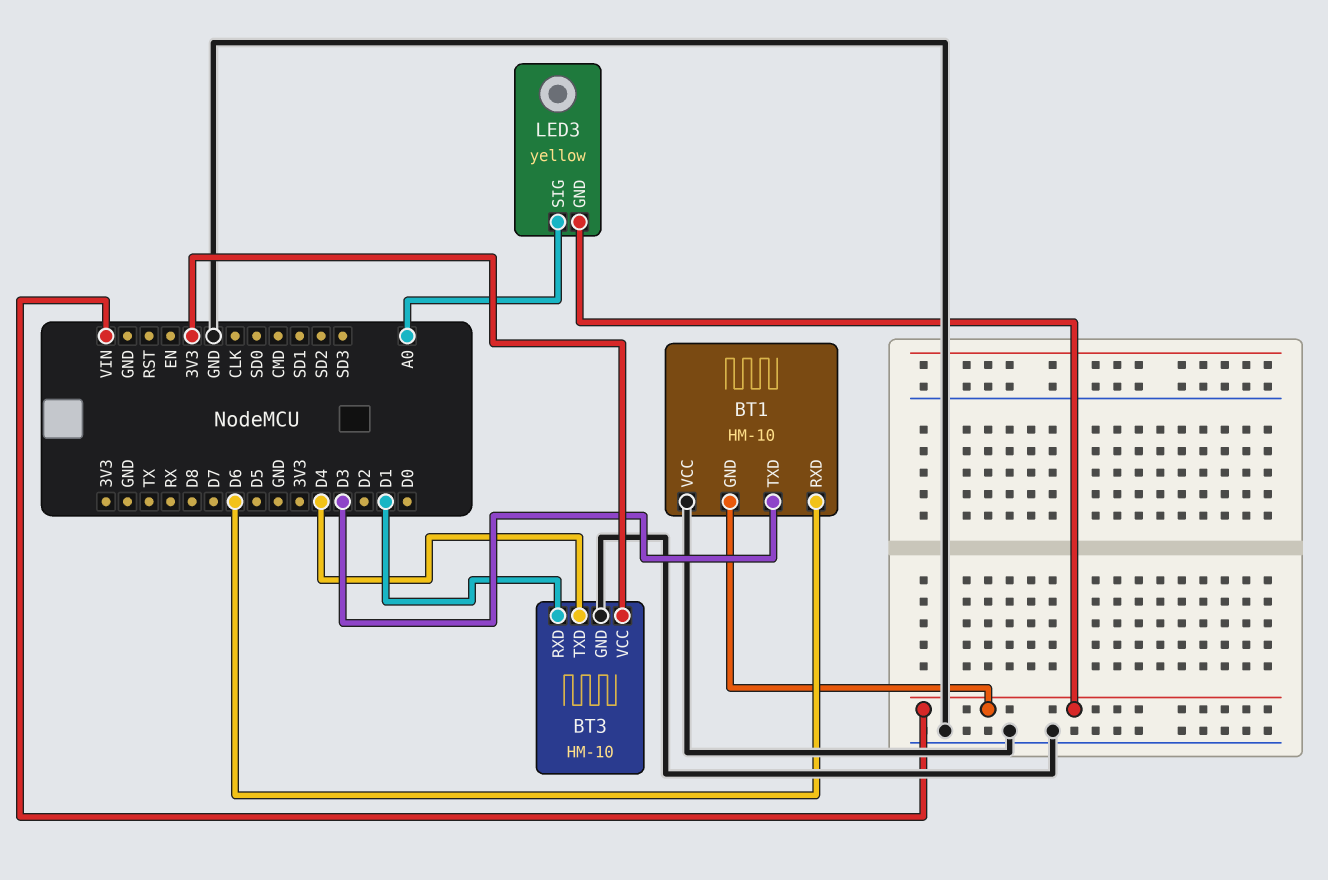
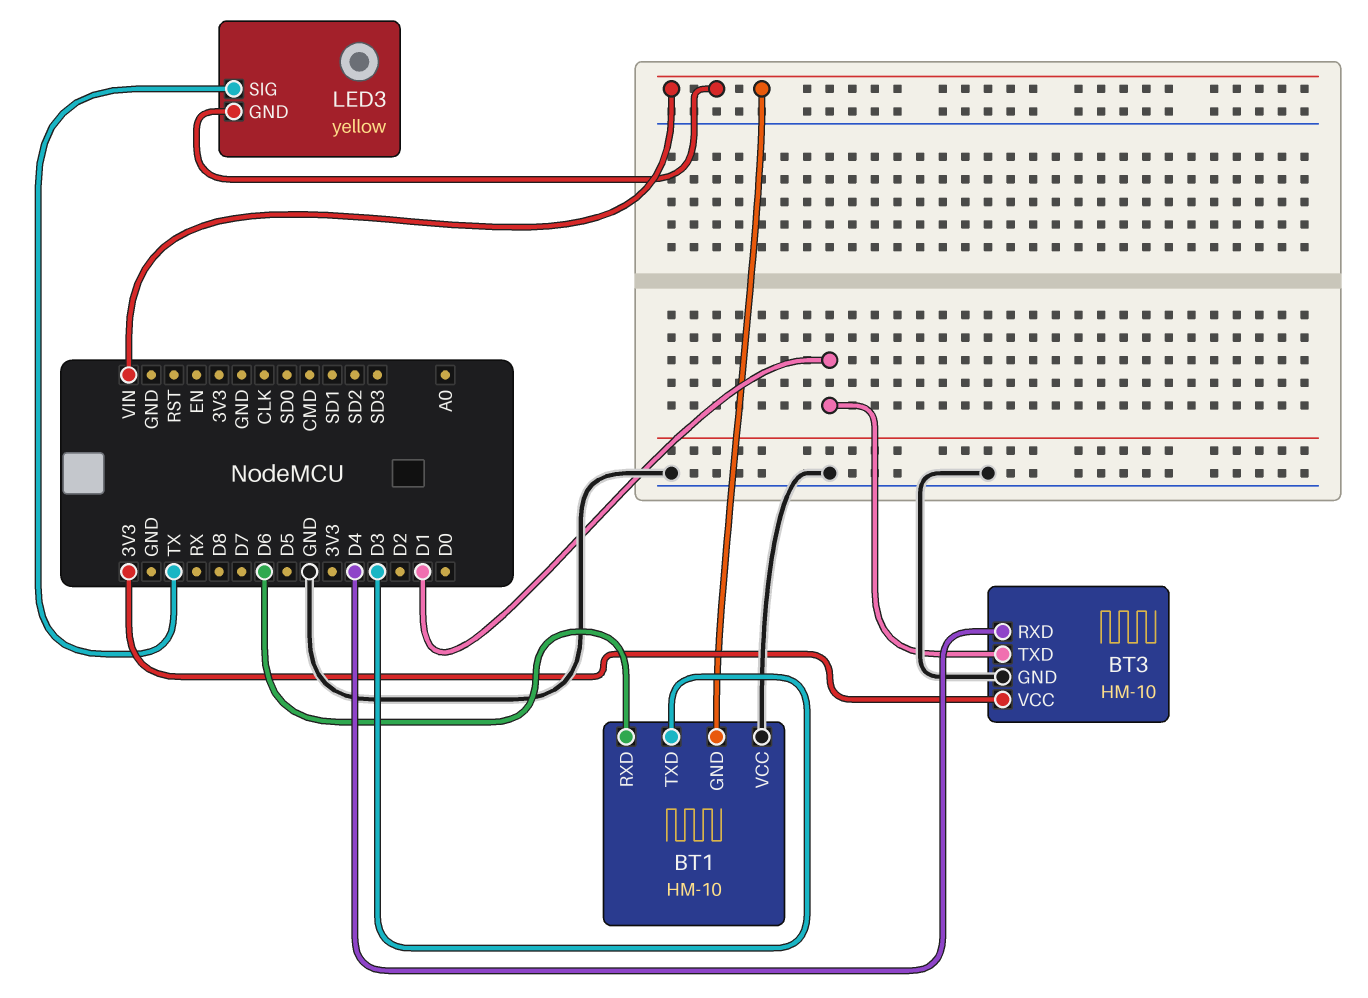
BT3 pin RXD: D1 -> D4
BT3 pin TXD: D4 -> D1
LED3 pin SIG: A0 -> TX

